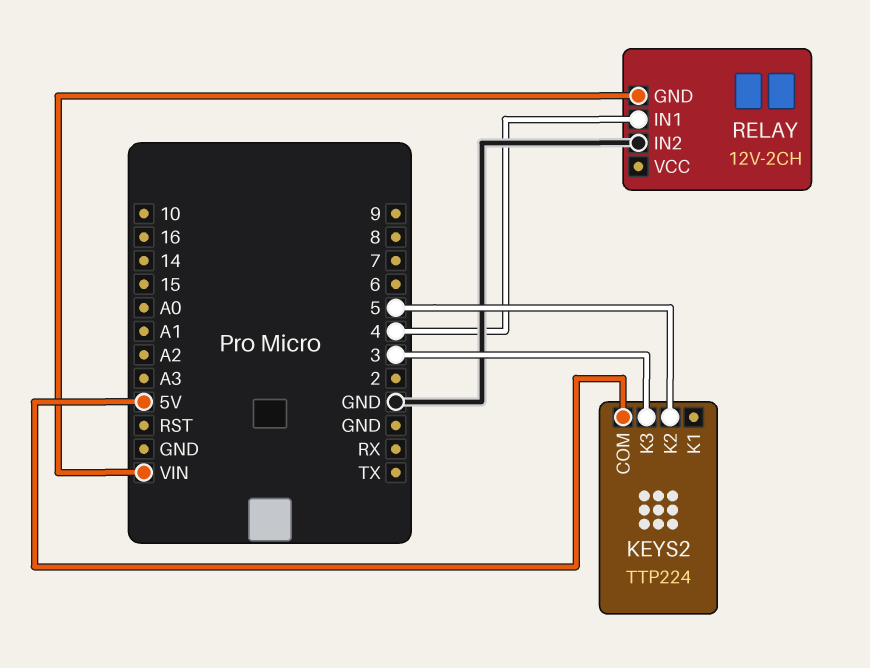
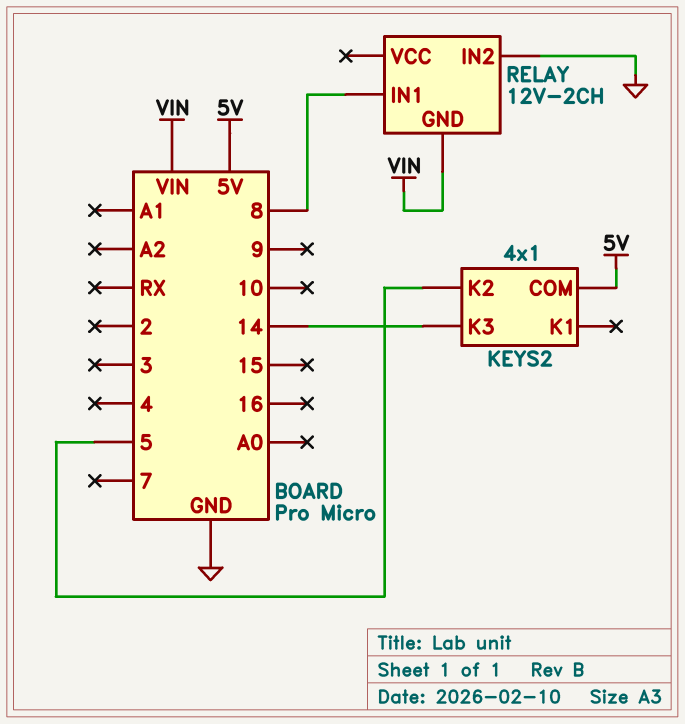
KEYS2: TTP224 -> 4x1
KEYS2 pin K3: 3 -> 14
RELAY pin IN1: 4 -> 8

